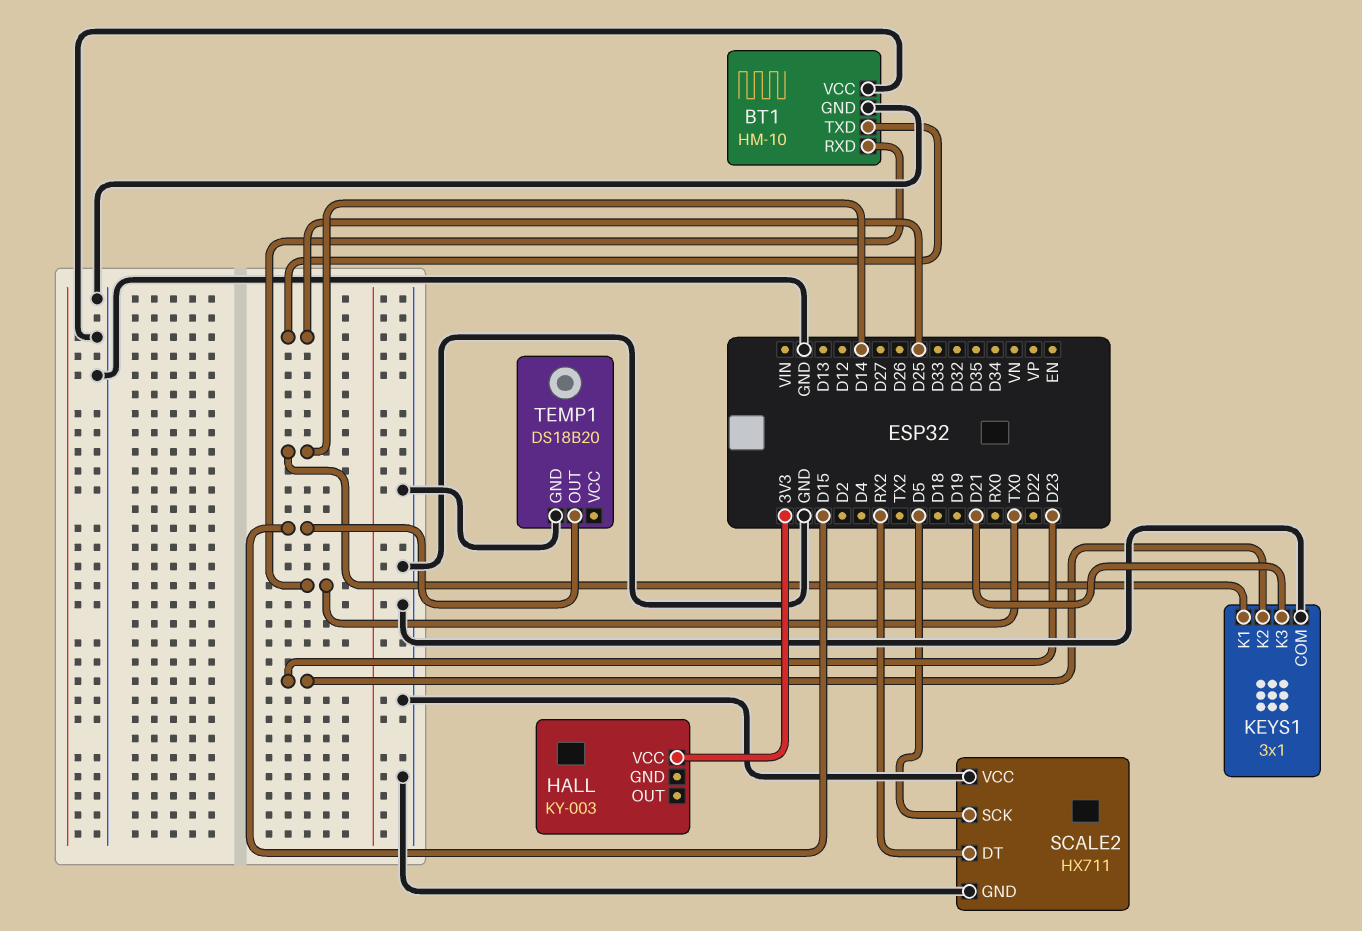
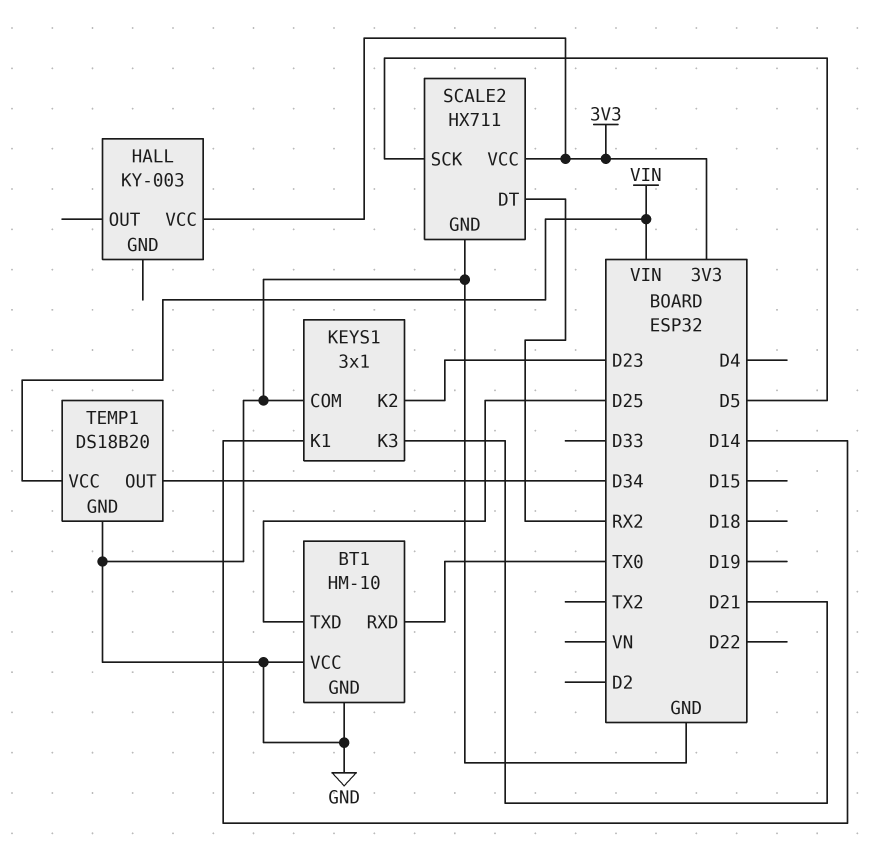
SCALE2 pin VCC: GND -> 3V3
TEMP1 pin OUT: D15 -> D34
TEMP1 pin VCC: none -> VIN

